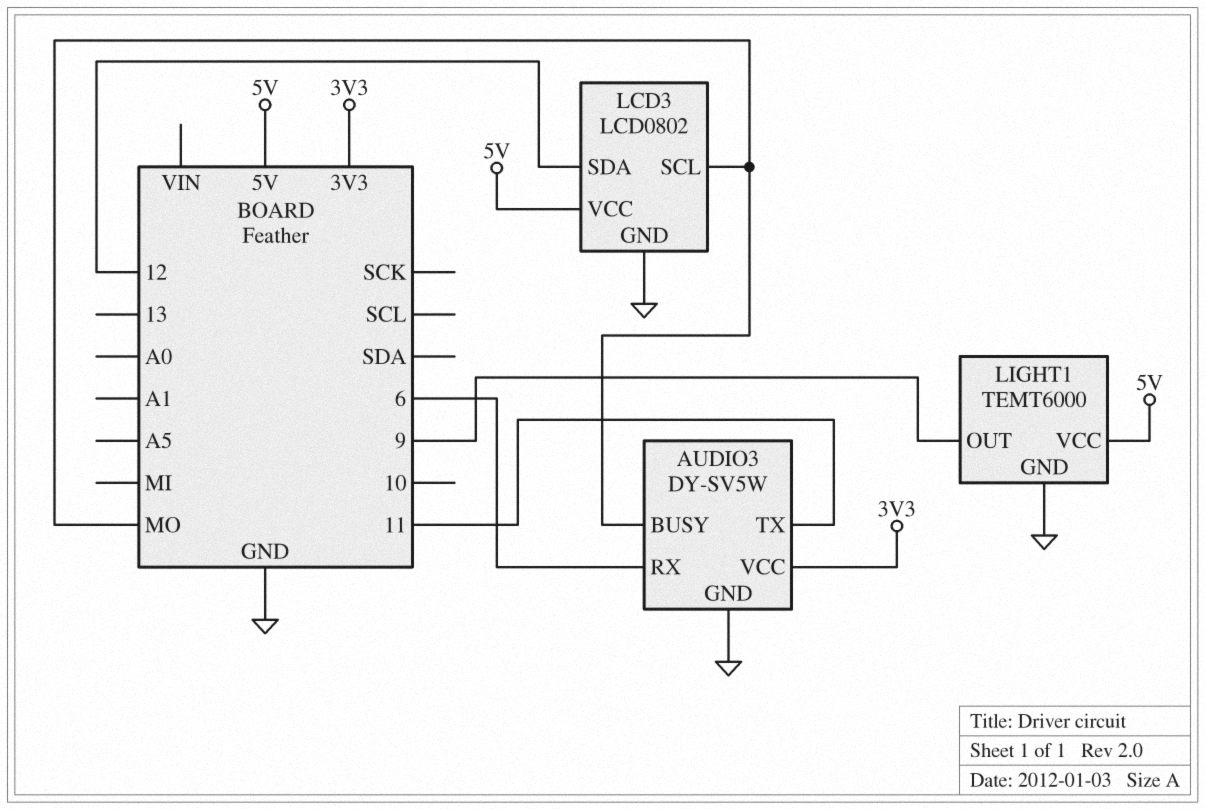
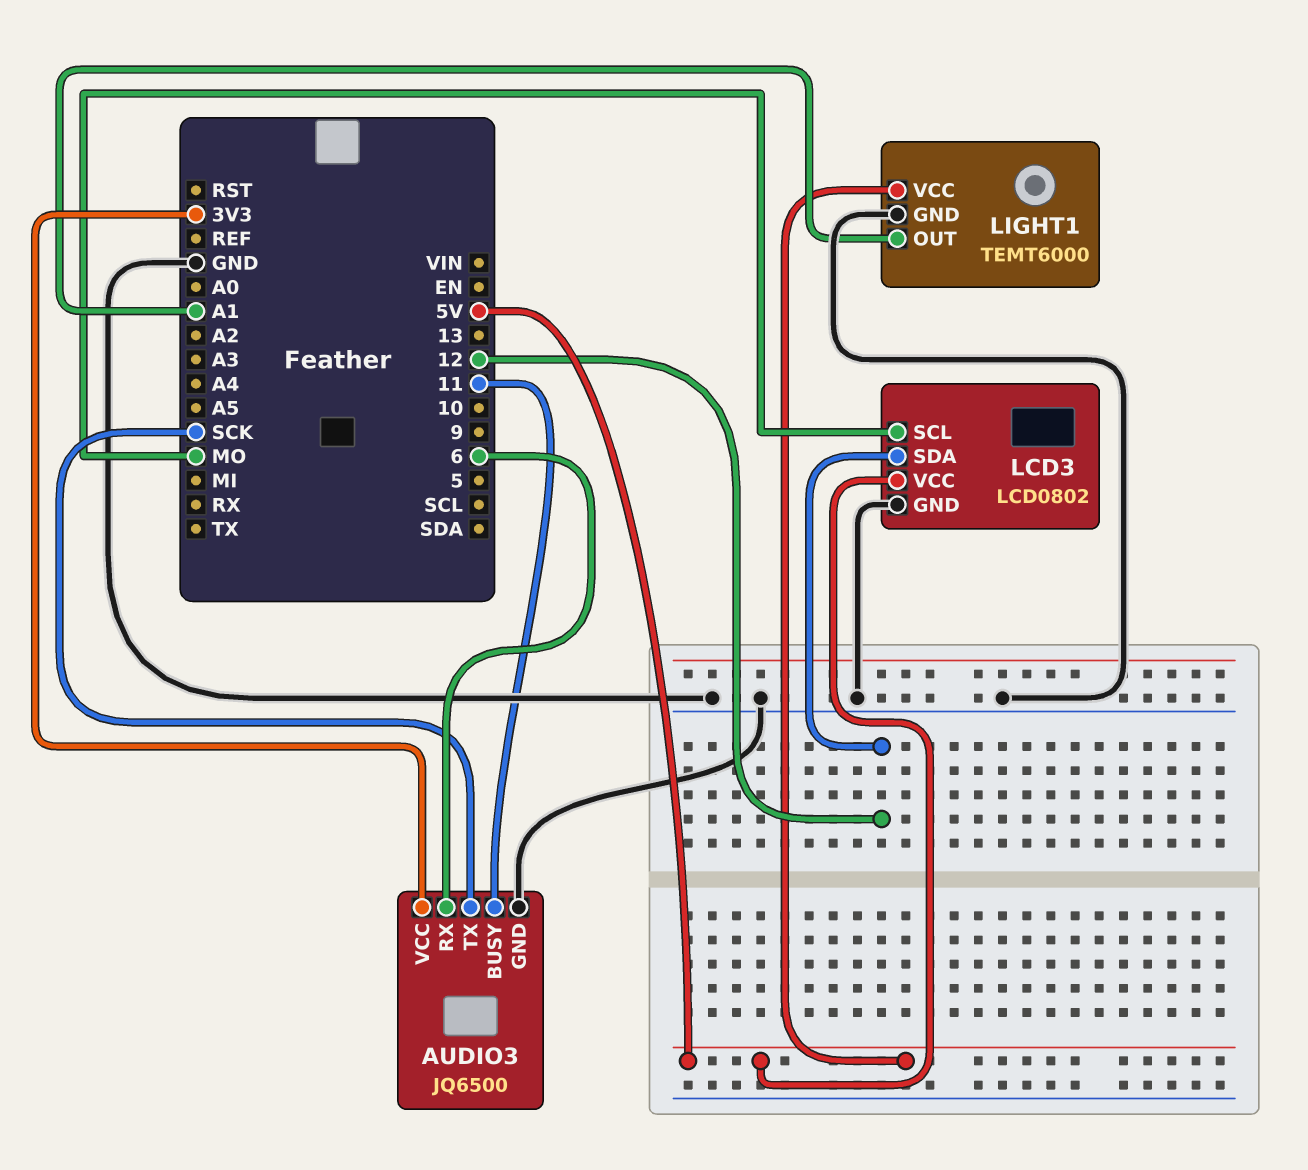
AUDIO3: DY-SV5W -> JQ6500
AUDIO3 pin BUSY: MO -> 11
AUDIO3 pin TX: 11 -> SCK
LIGHT1 pin OUT: 9 -> A1

